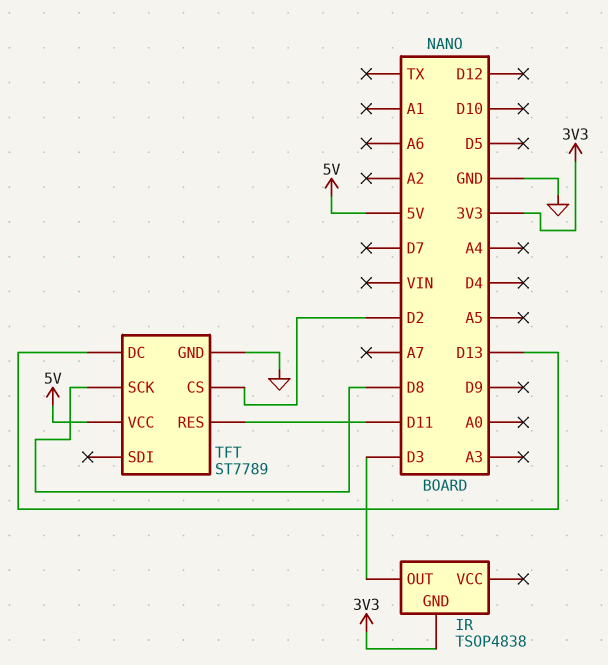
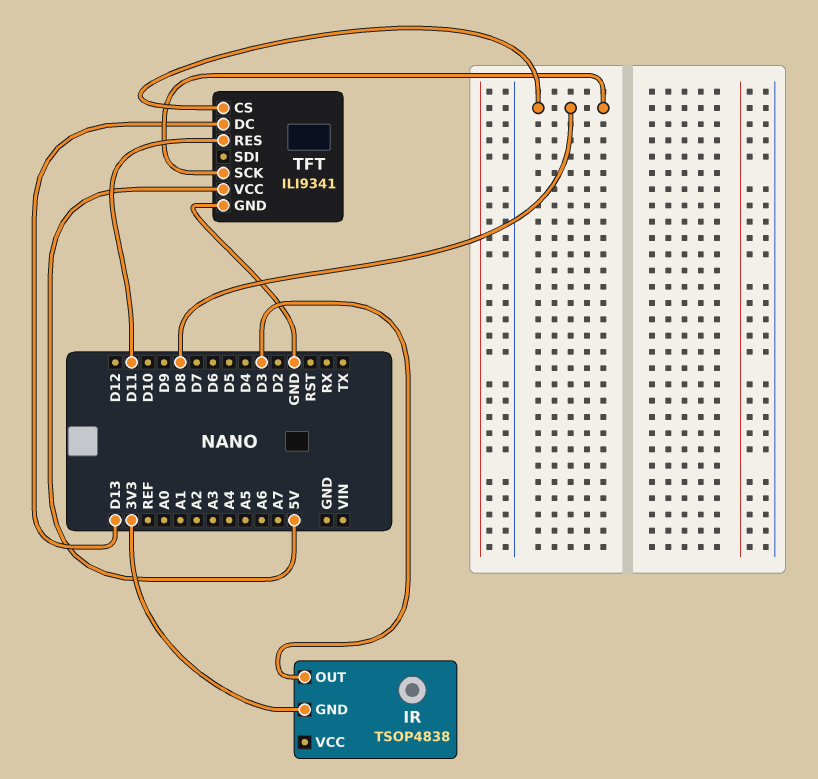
TFT: ST7789 -> ILI9341
TFT pin CS: D2 -> D8

